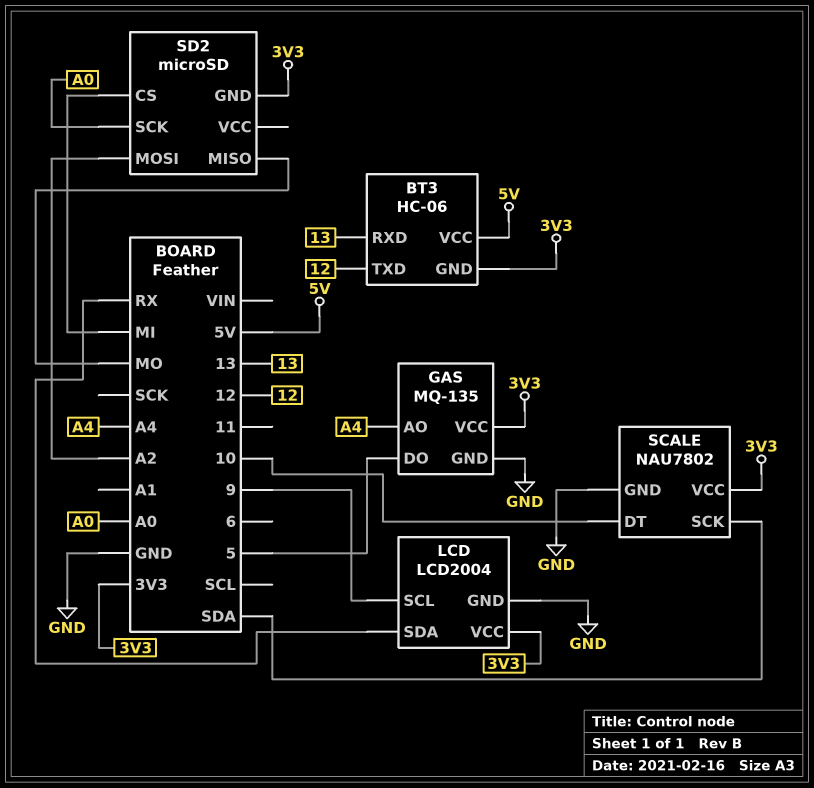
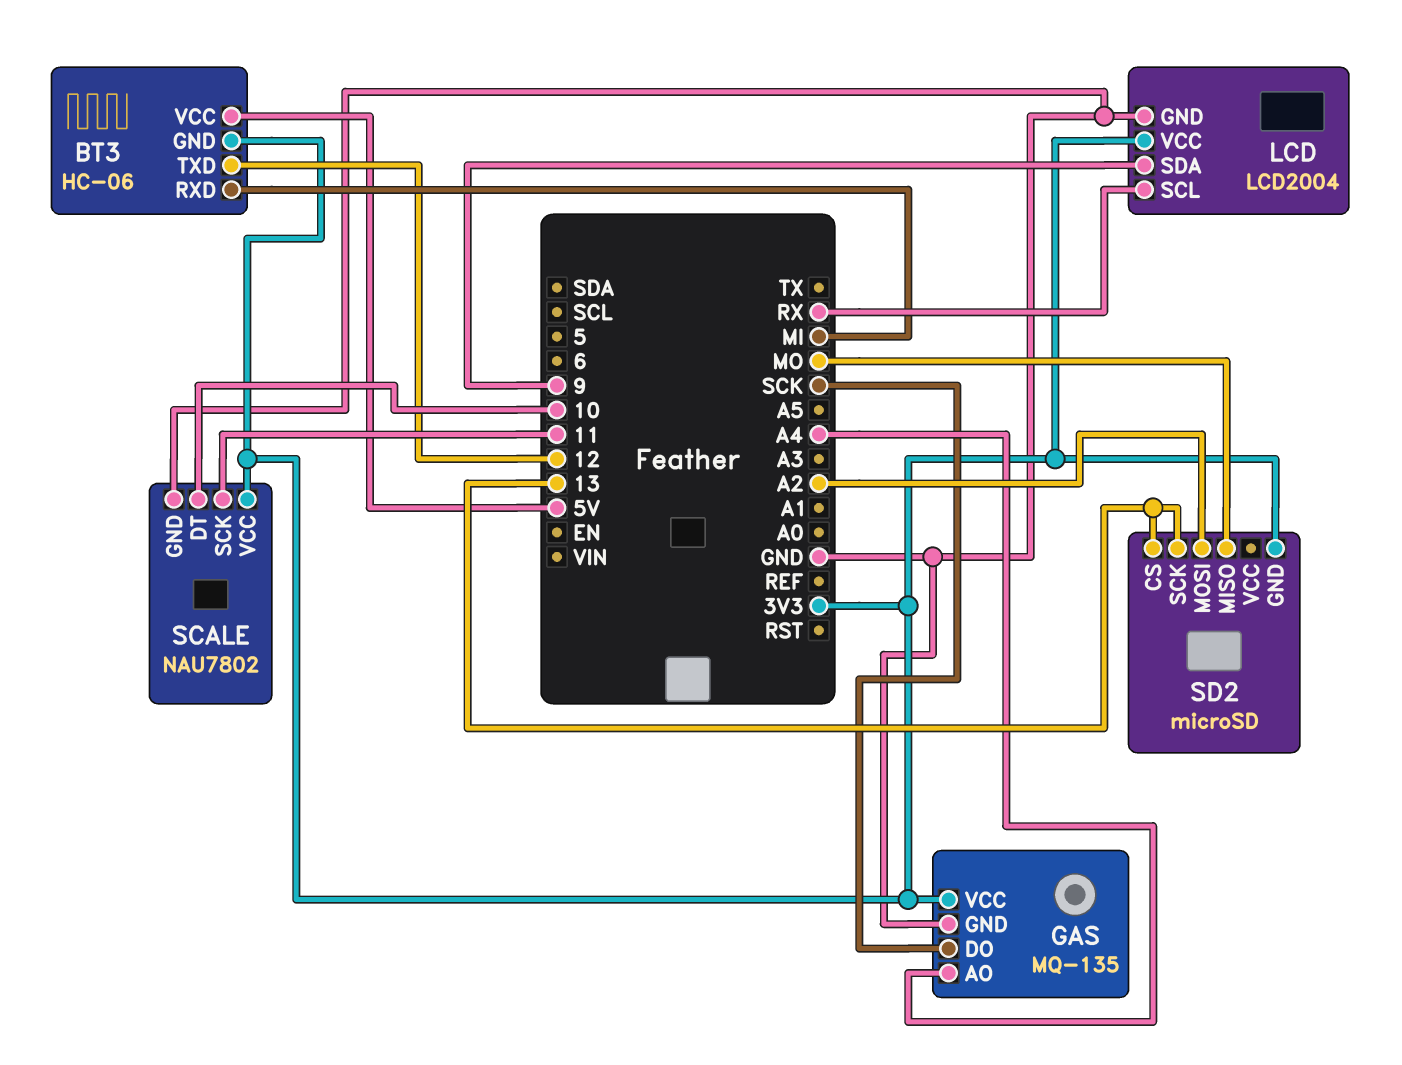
BT3 pin RXD: 13 -> MI
GAS pin DO: 5 -> SCK
LCD pin SCL: 9 -> RX
LCD pin SDA: RX -> 9
SCALE pin SCK: SDA -> 11
SD2 pin CS: MI -> 13
SD2 pin SCK: A0 -> 13

